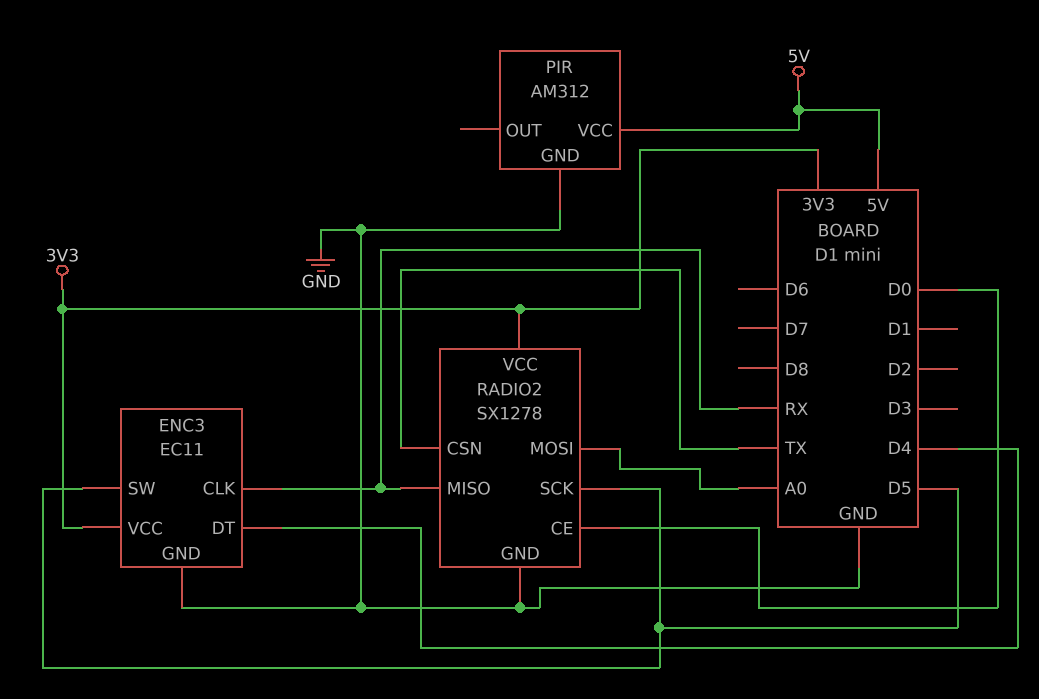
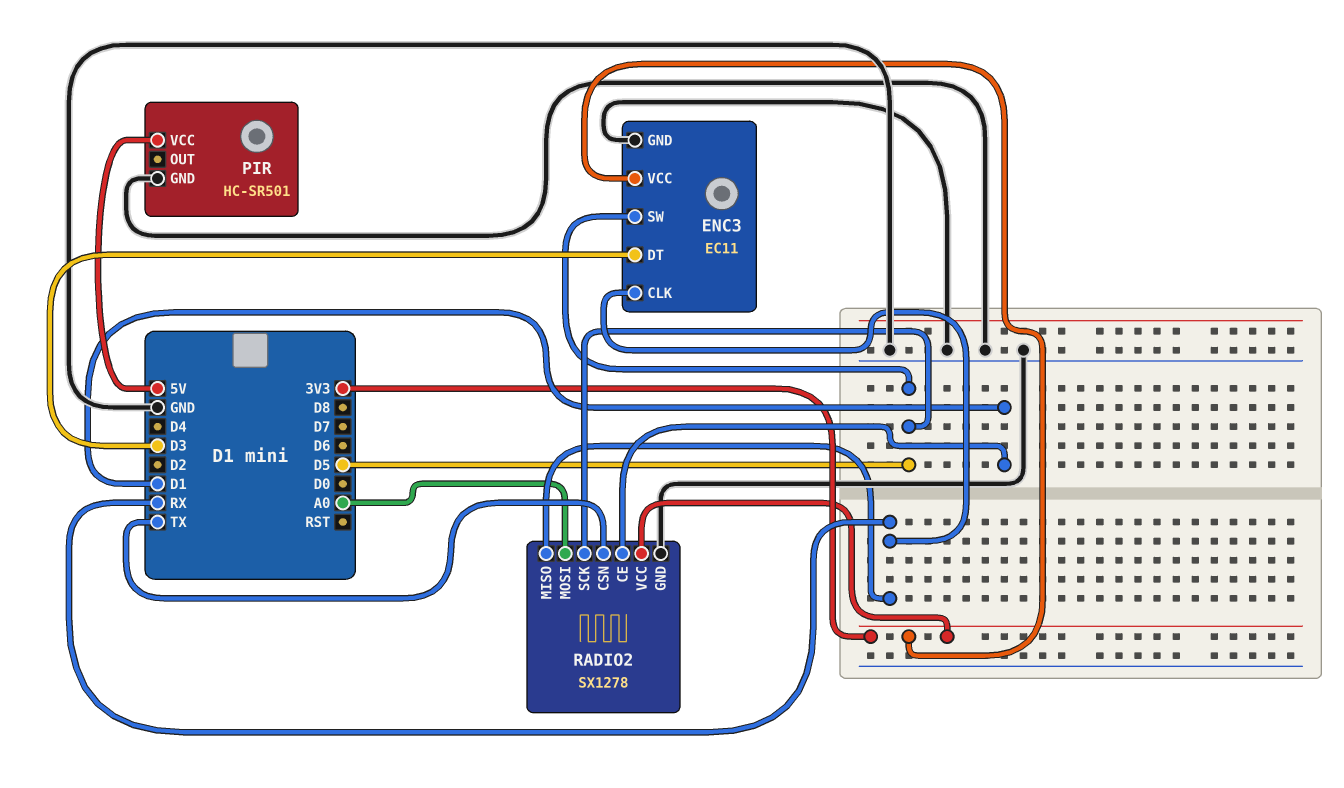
ENC3 pin DT: D4 -> D3
PIR: AM312 -> HC-SR501
RADIO2 pin CE: D0 -> D1

